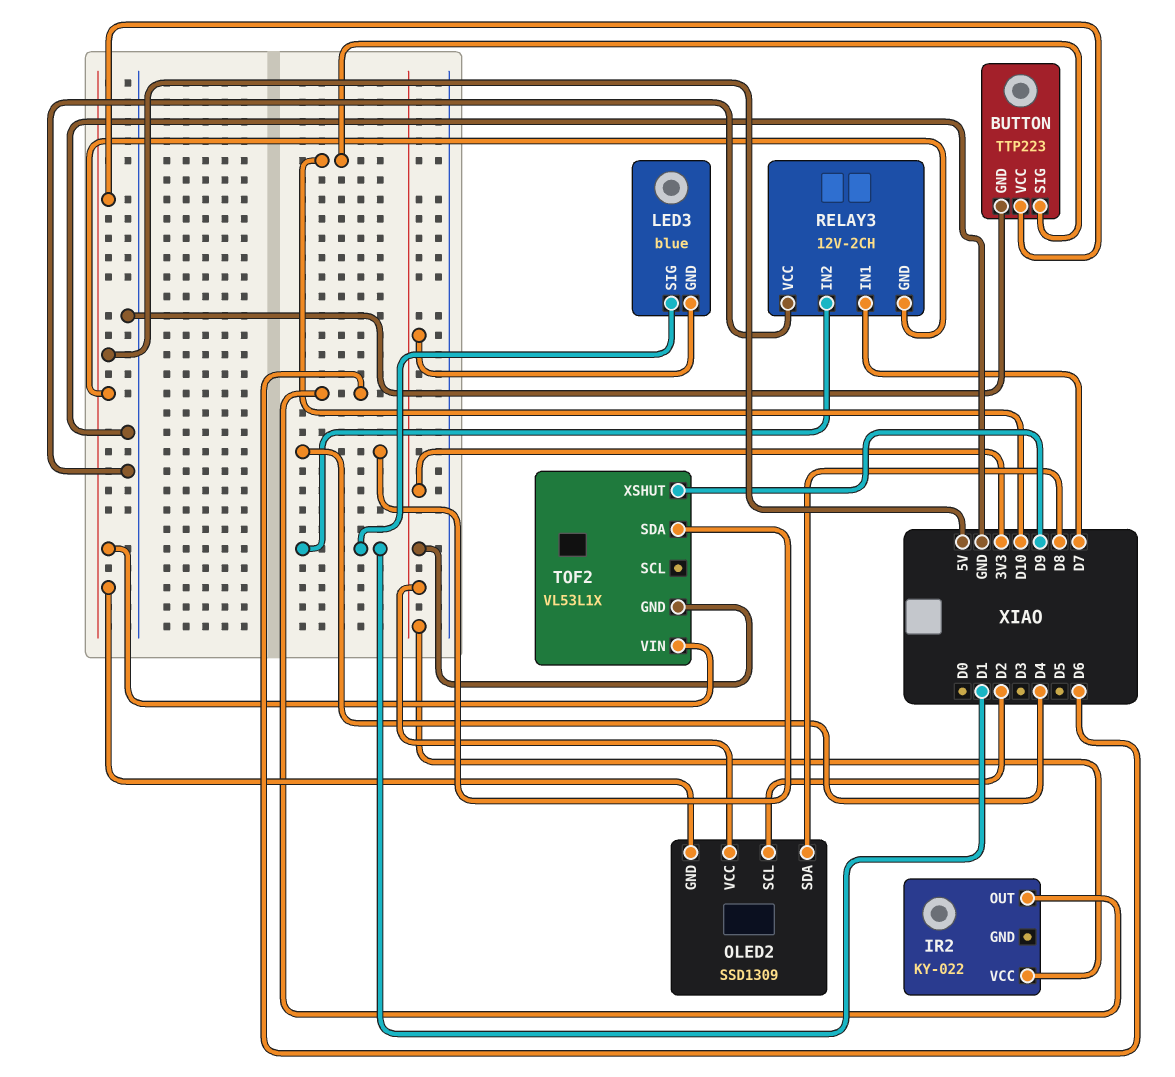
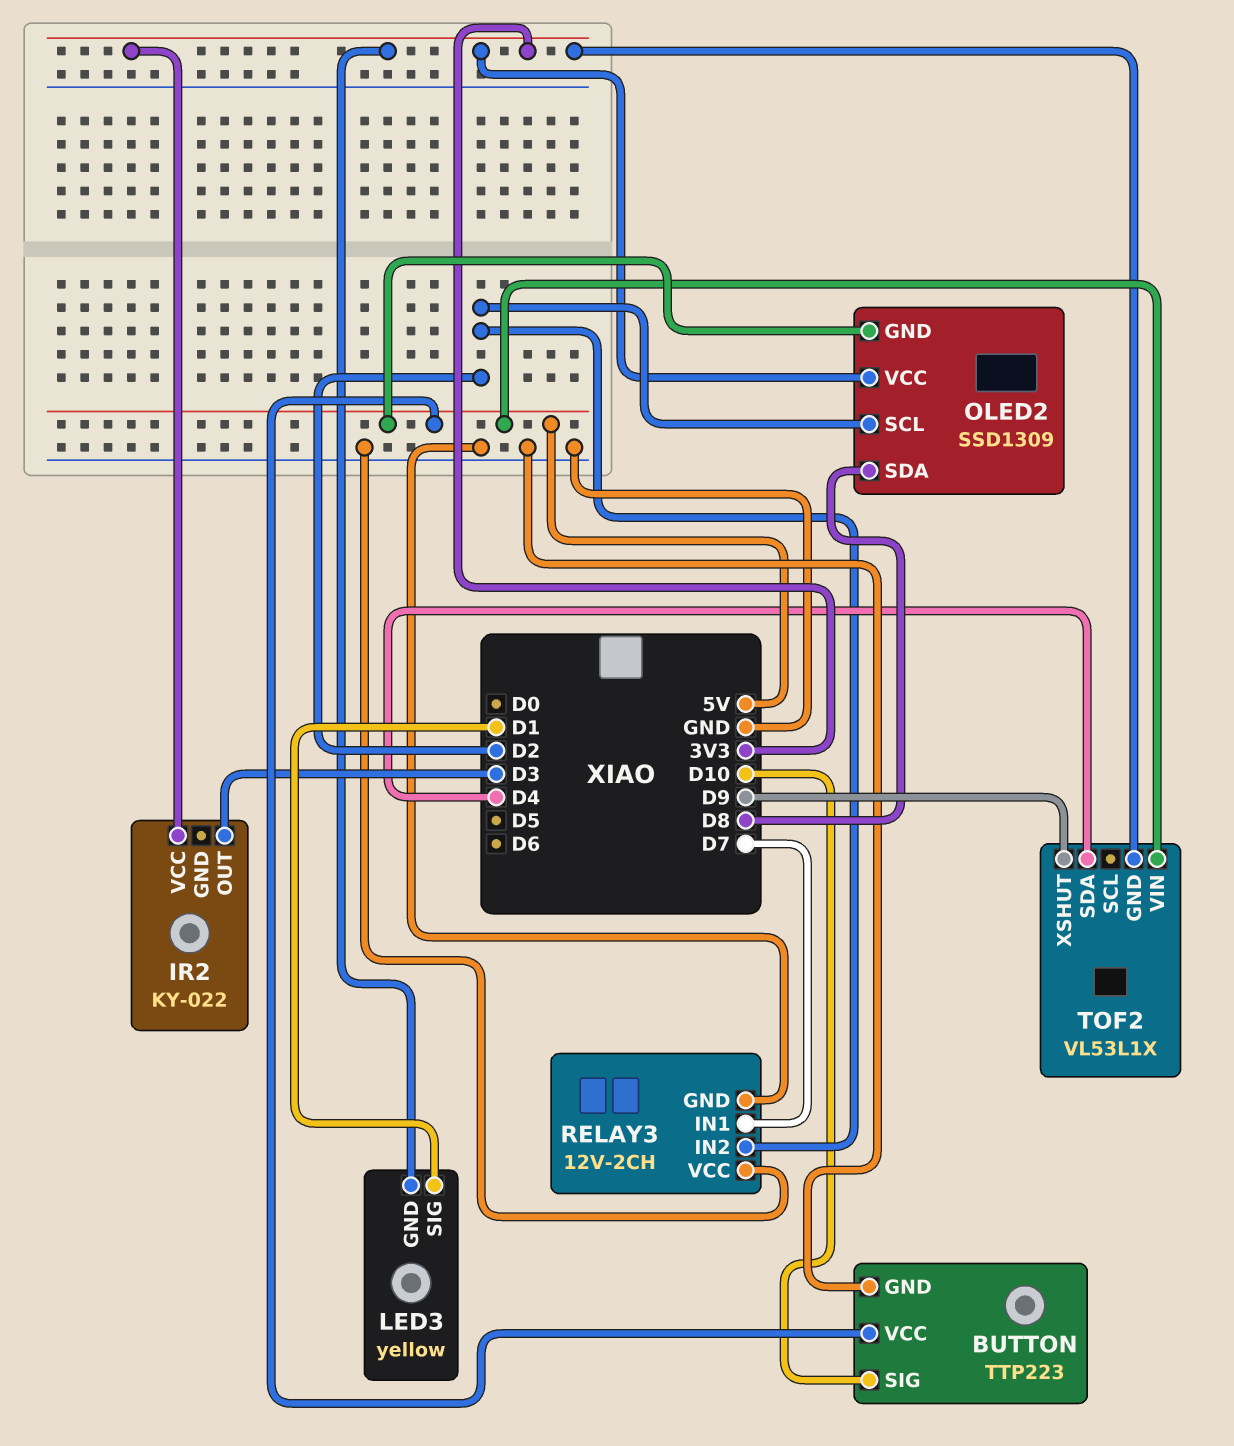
IR2 pin OUT: D6 -> D3
LED3: blue -> yellow
RELAY3 pin GND: 5V -> GND
RELAY3 pin IN2: D1 -> D2

